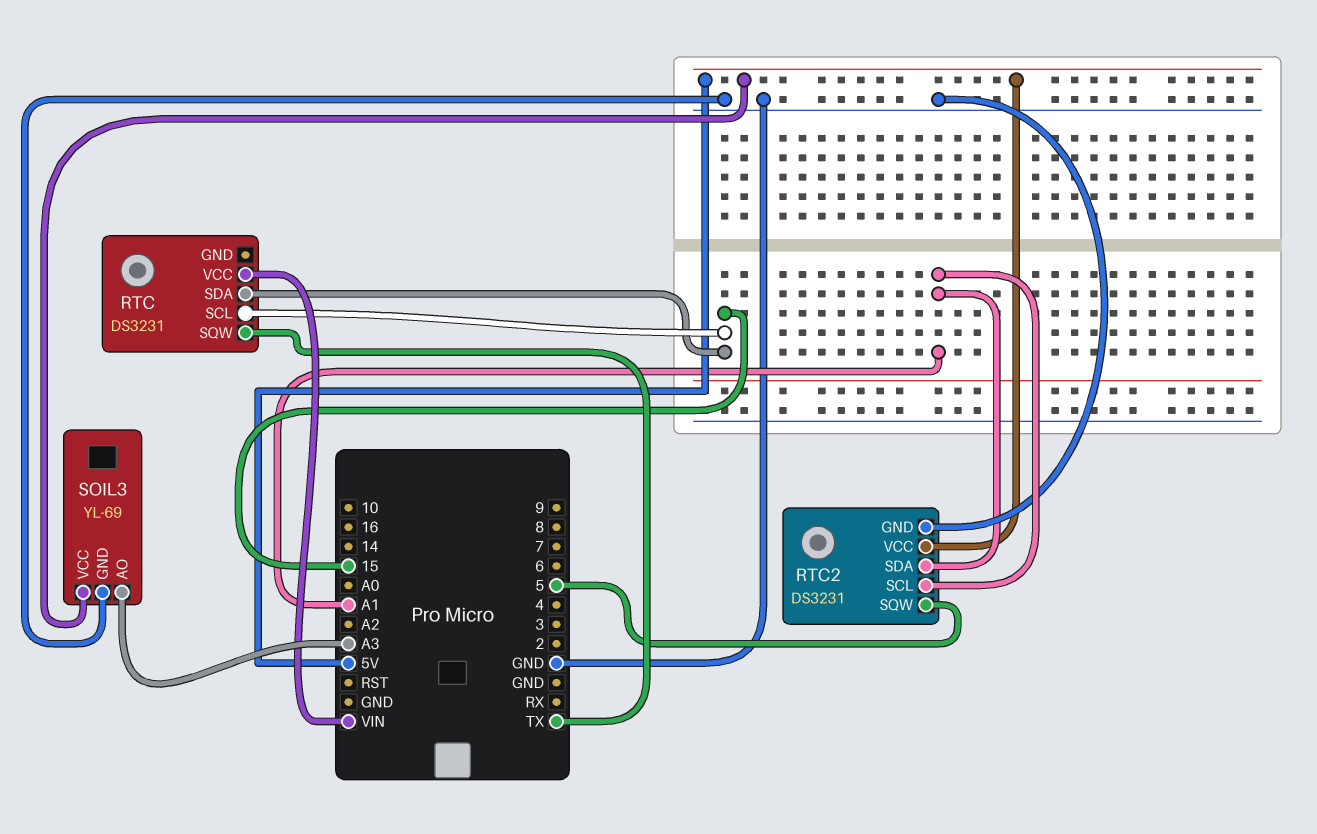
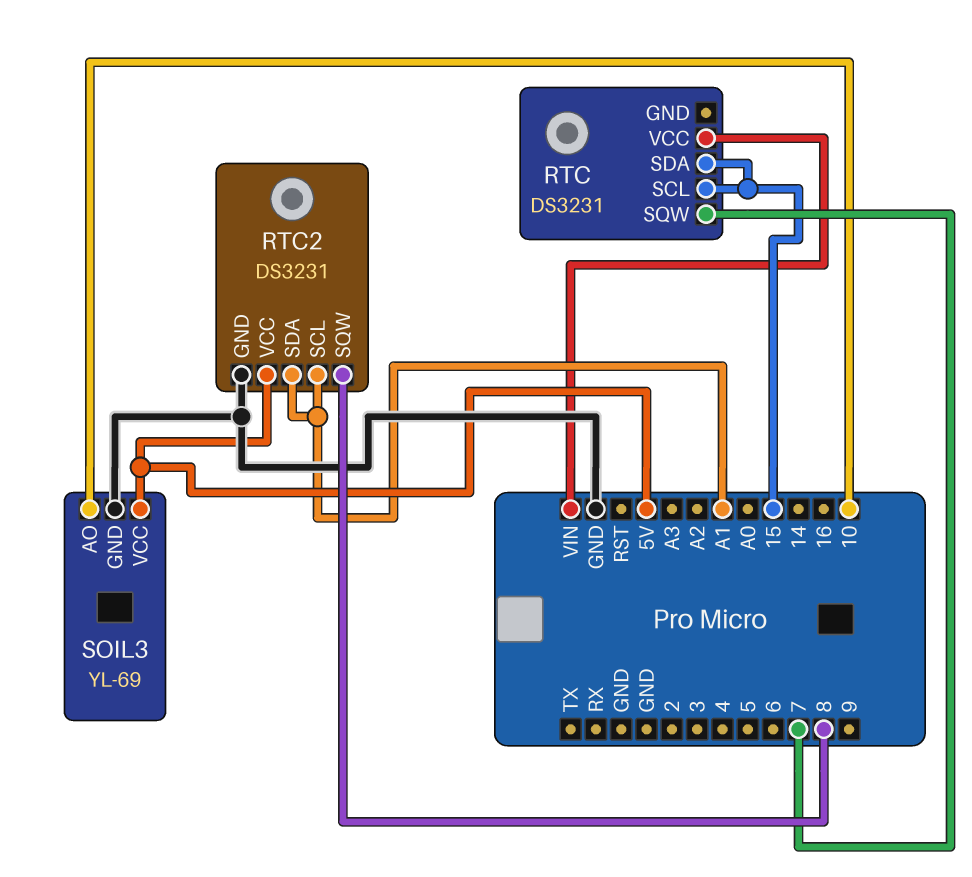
RTC pin SQW: TX -> 7
RTC2 pin SQW: 5 -> 8
SOIL3 pin AO: A3 -> 10

